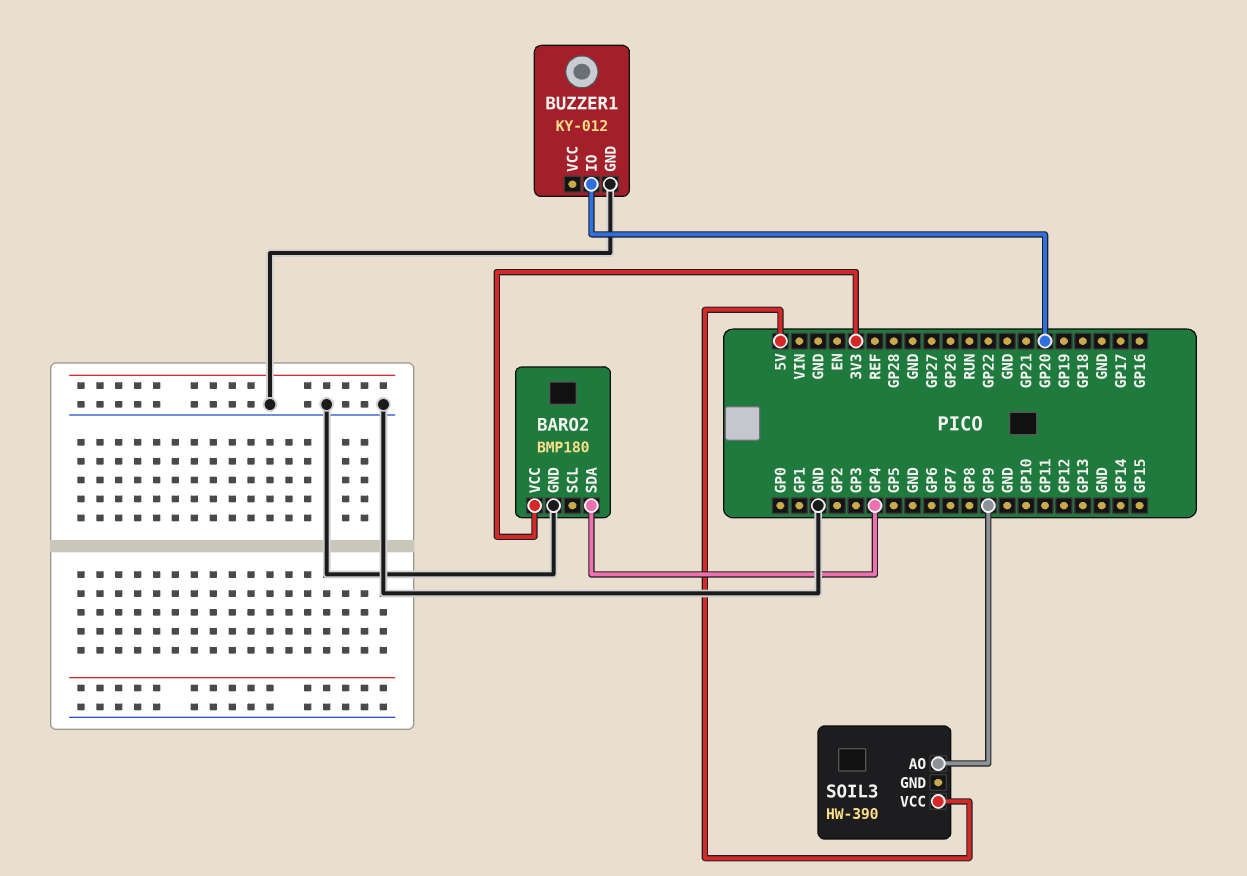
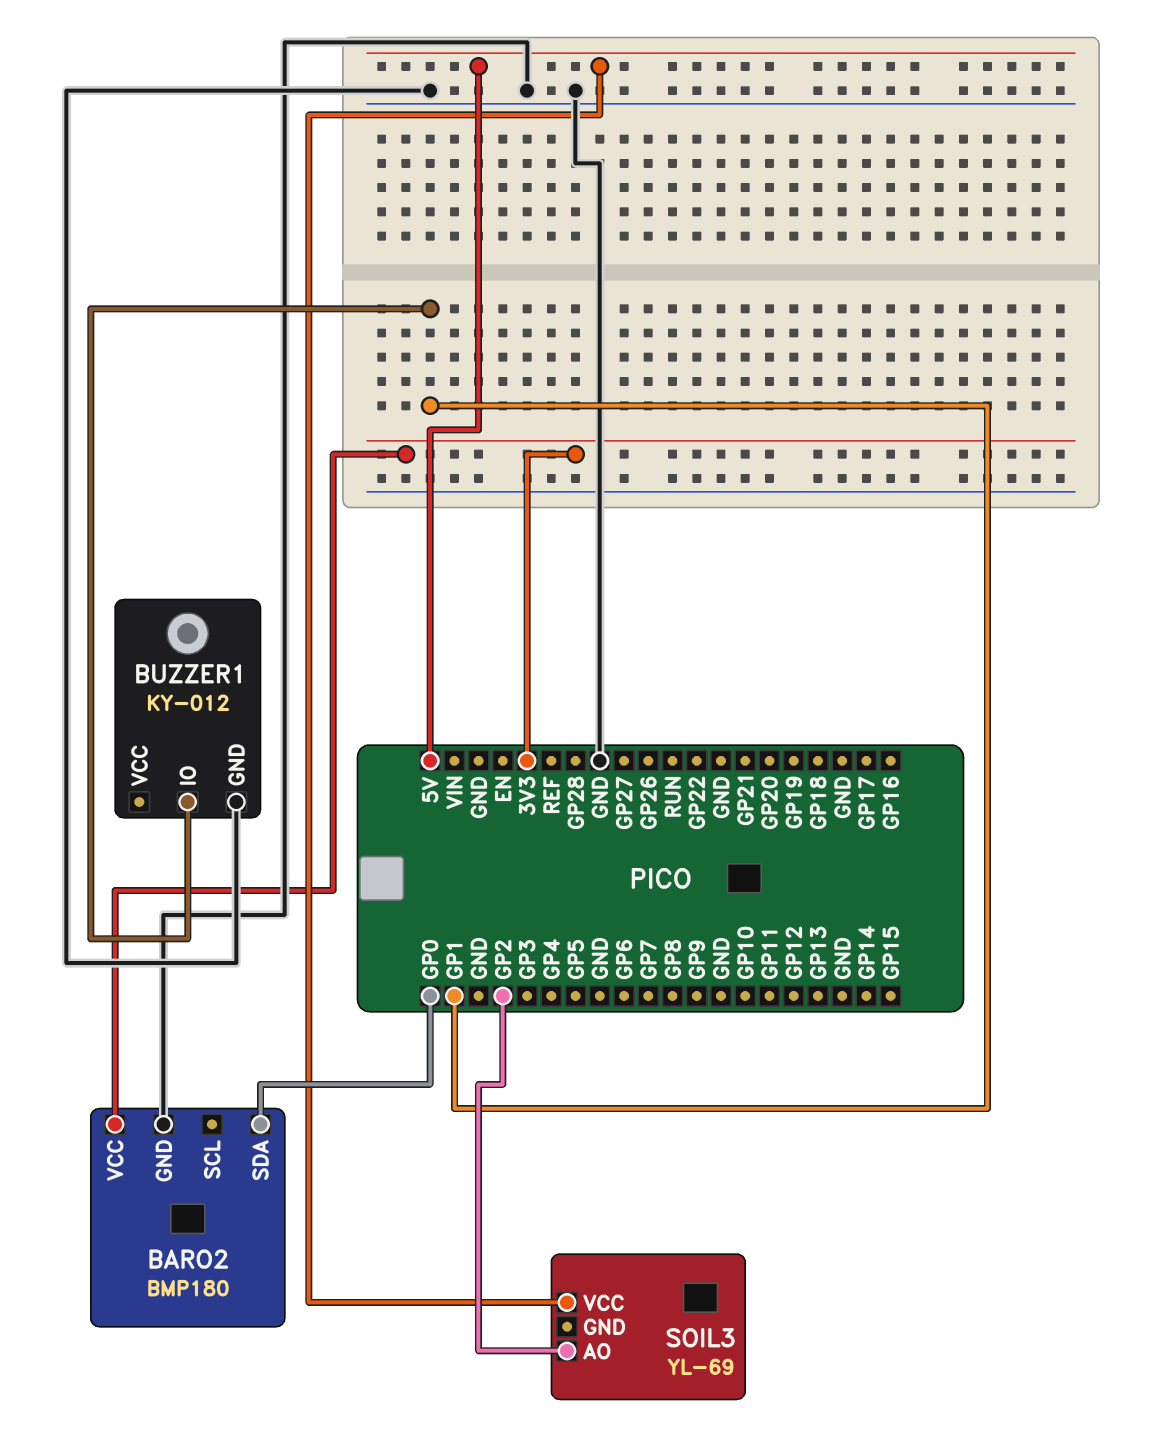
BARO2 pin SDA: GP4 -> GP0
BUZZER1 pin IO: GP20 -> GP1
SOIL3: HW-390 -> YL-69
SOIL3 pin AO: GP9 -> GP2

